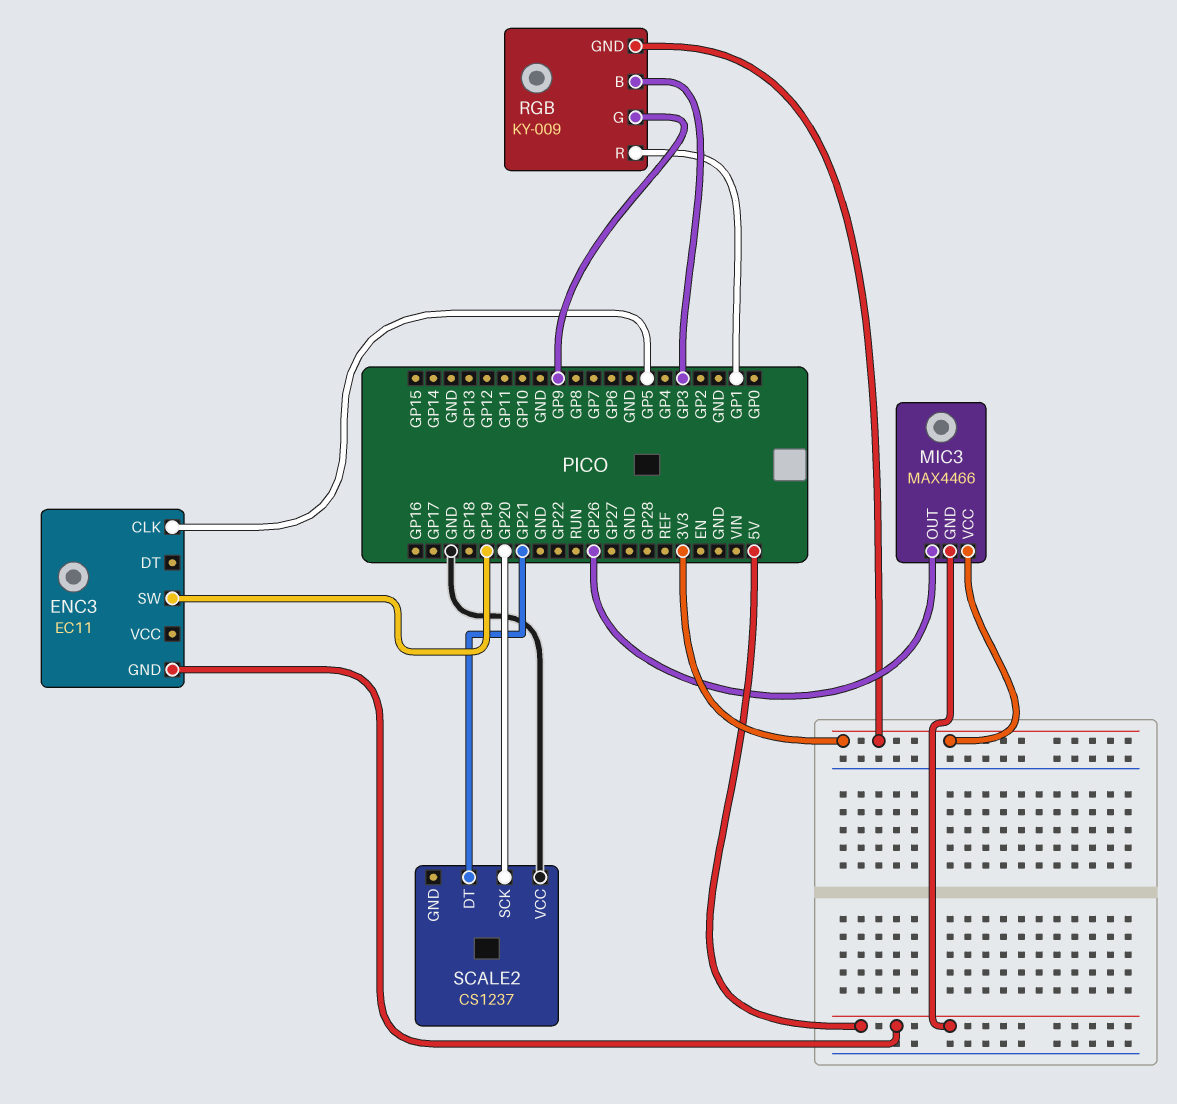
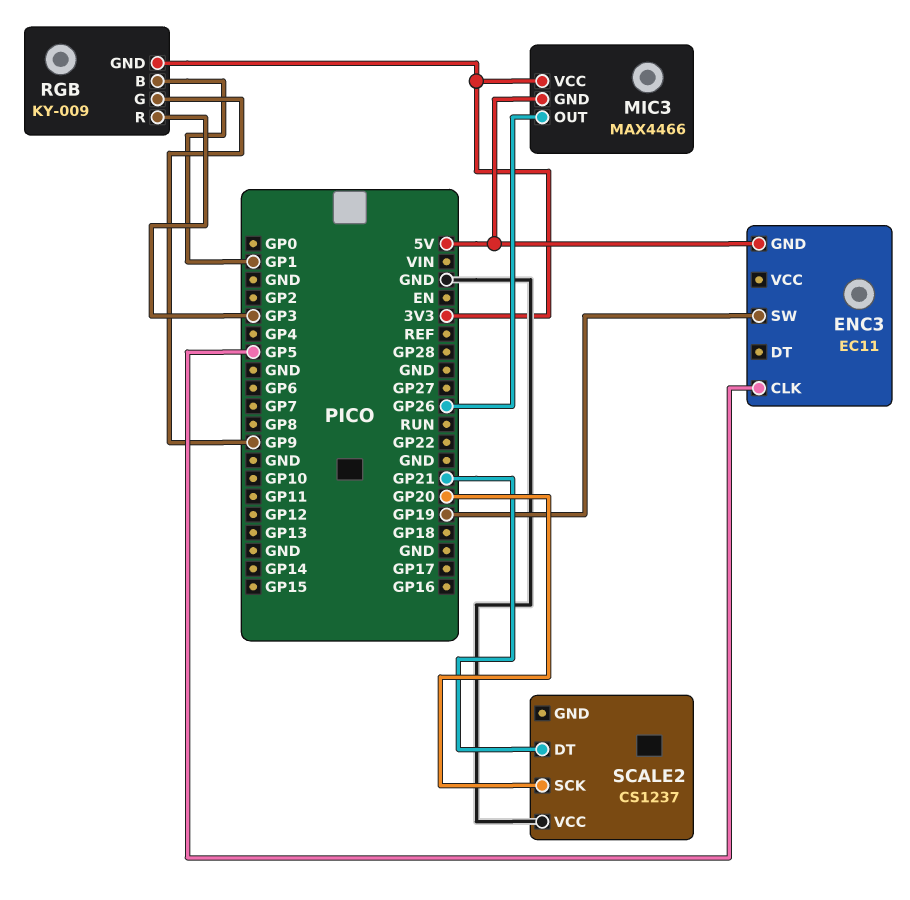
RGB pin B: GP3 -> GP1
RGB pin R: GP1 -> GP3

